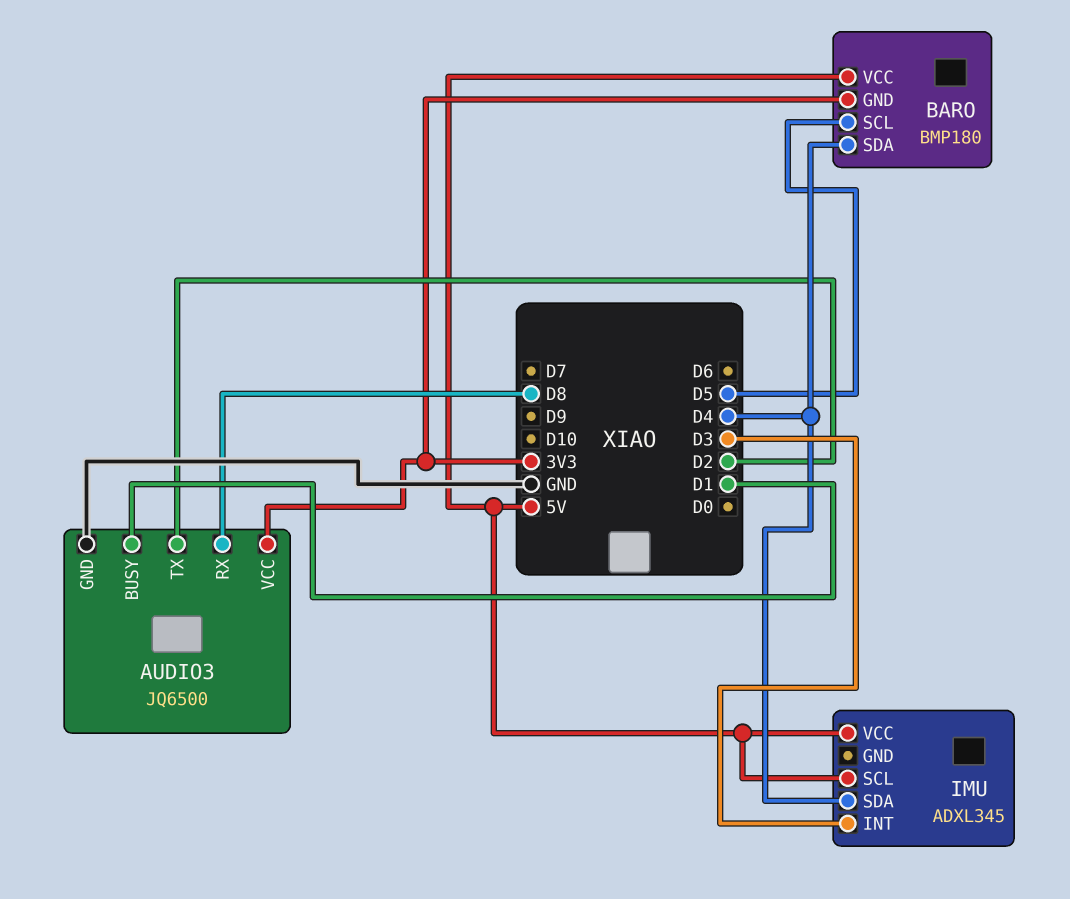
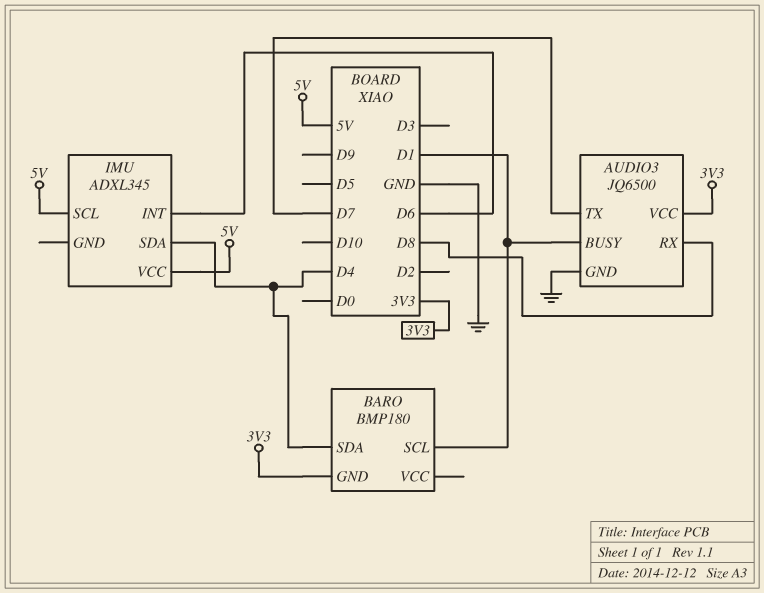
AUDIO3 pin TX: D2 -> D7
BARO pin SCL: D5 -> D1
BARO pin VCC: 5V -> none
IMU pin INT: D3 -> D6

